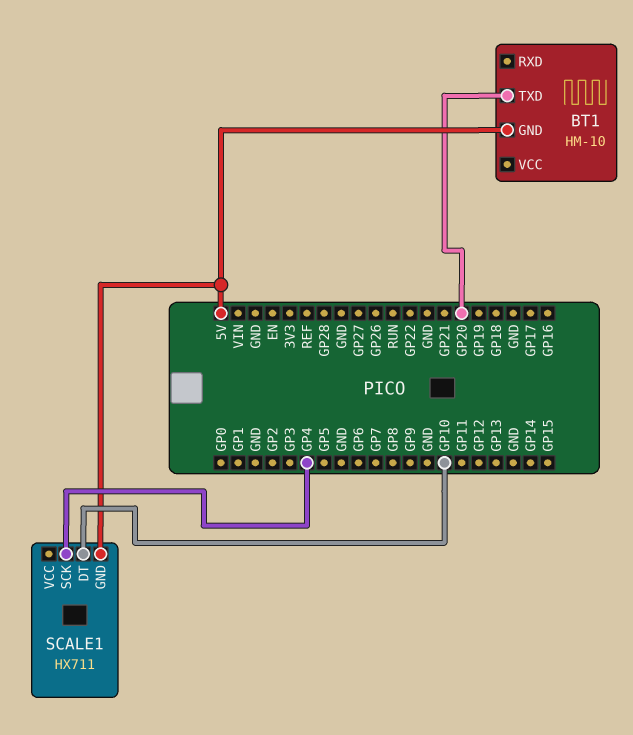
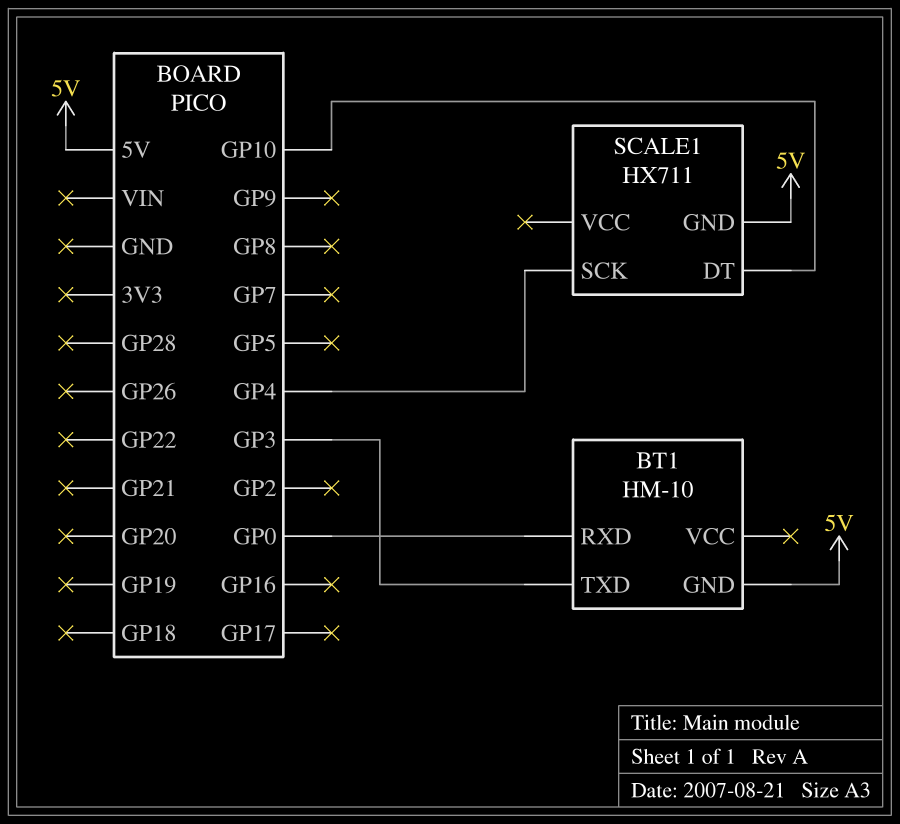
BT1 pin RXD: none -> GP0
BT1 pin TXD: GP20 -> GP3

